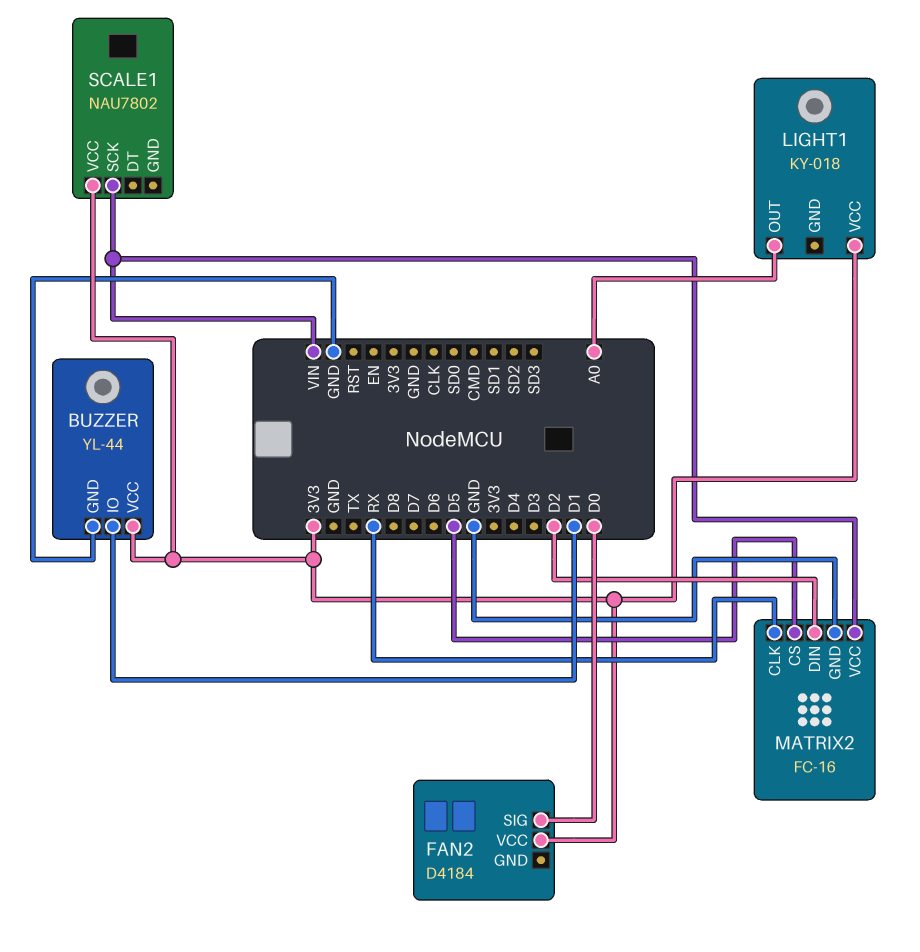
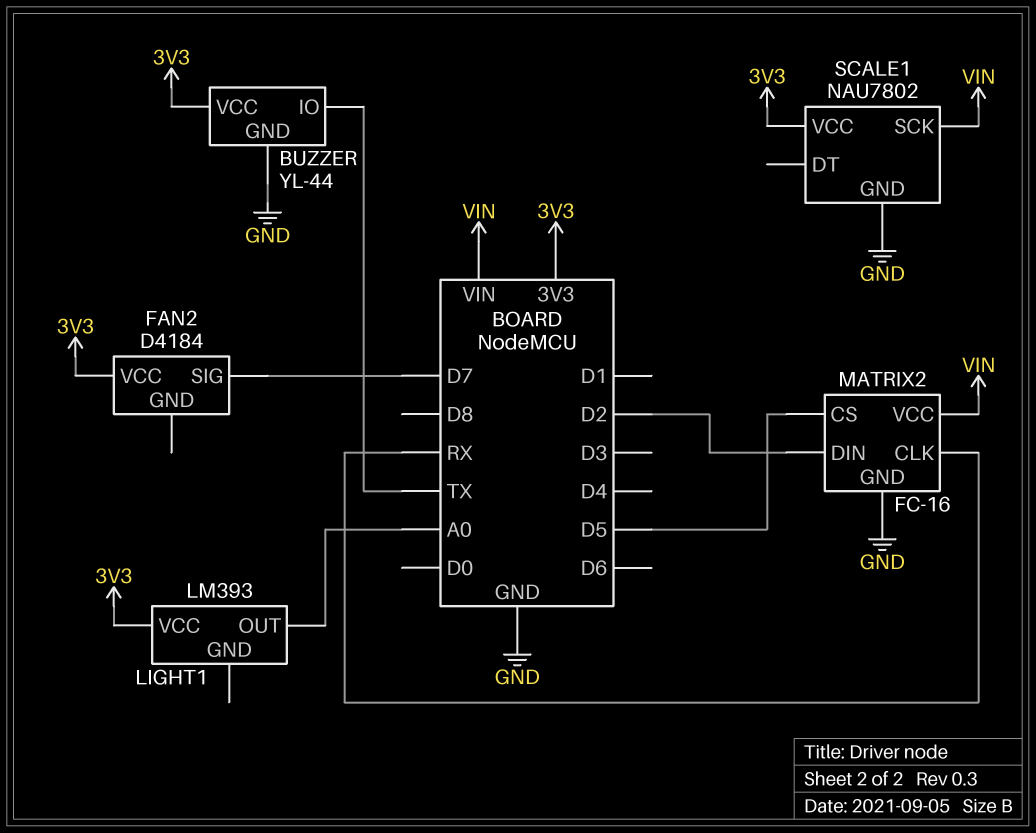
BUZZER pin IO: D1 -> TX
FAN2 pin SIG: D0 -> D7
LIGHT1: KY-018 -> LM393
SCALE1 pin GND: none -> GND

